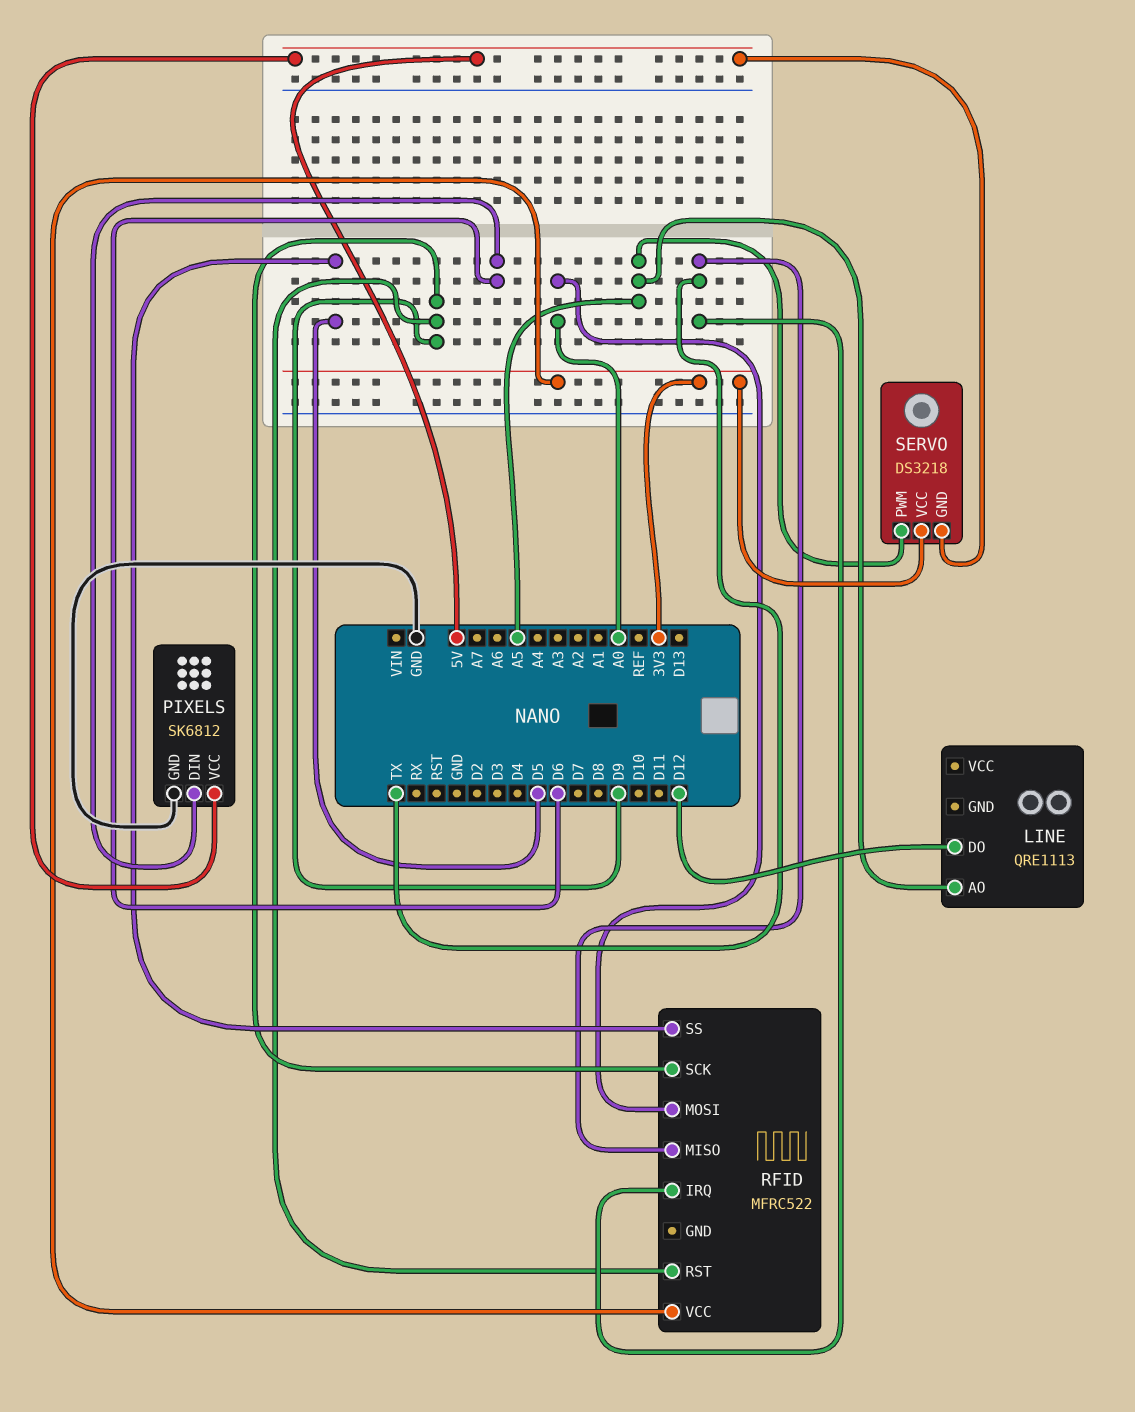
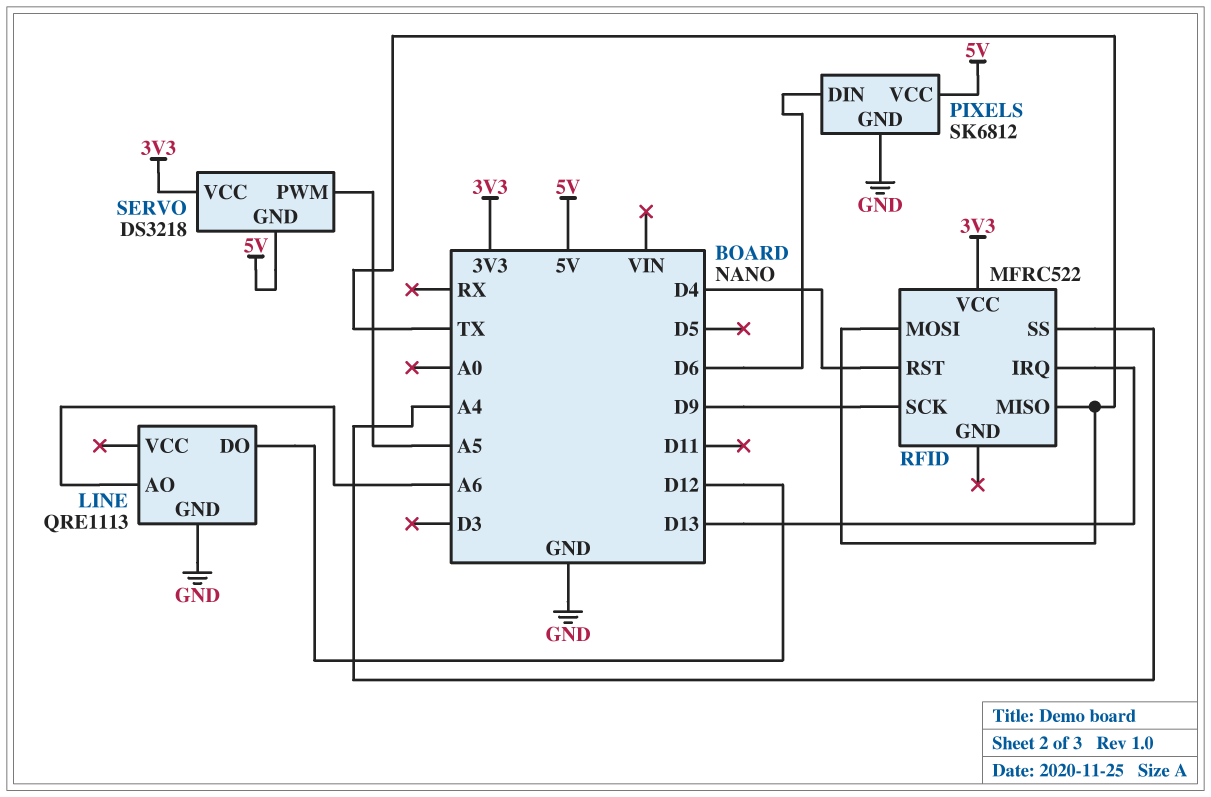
LINE pin AO: A5 -> A6
LINE pin GND: none -> GND
RFID pin IRQ: TX -> D13
RFID pin MOSI: A0 -> TX
RFID pin RST: D9 -> D4
RFID pin SS: D5 -> A4

